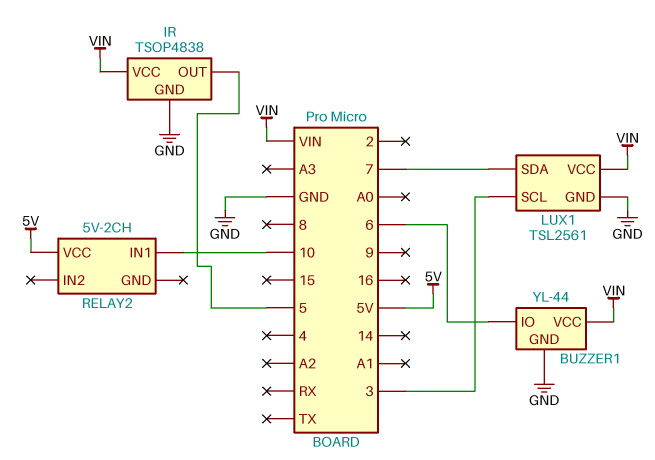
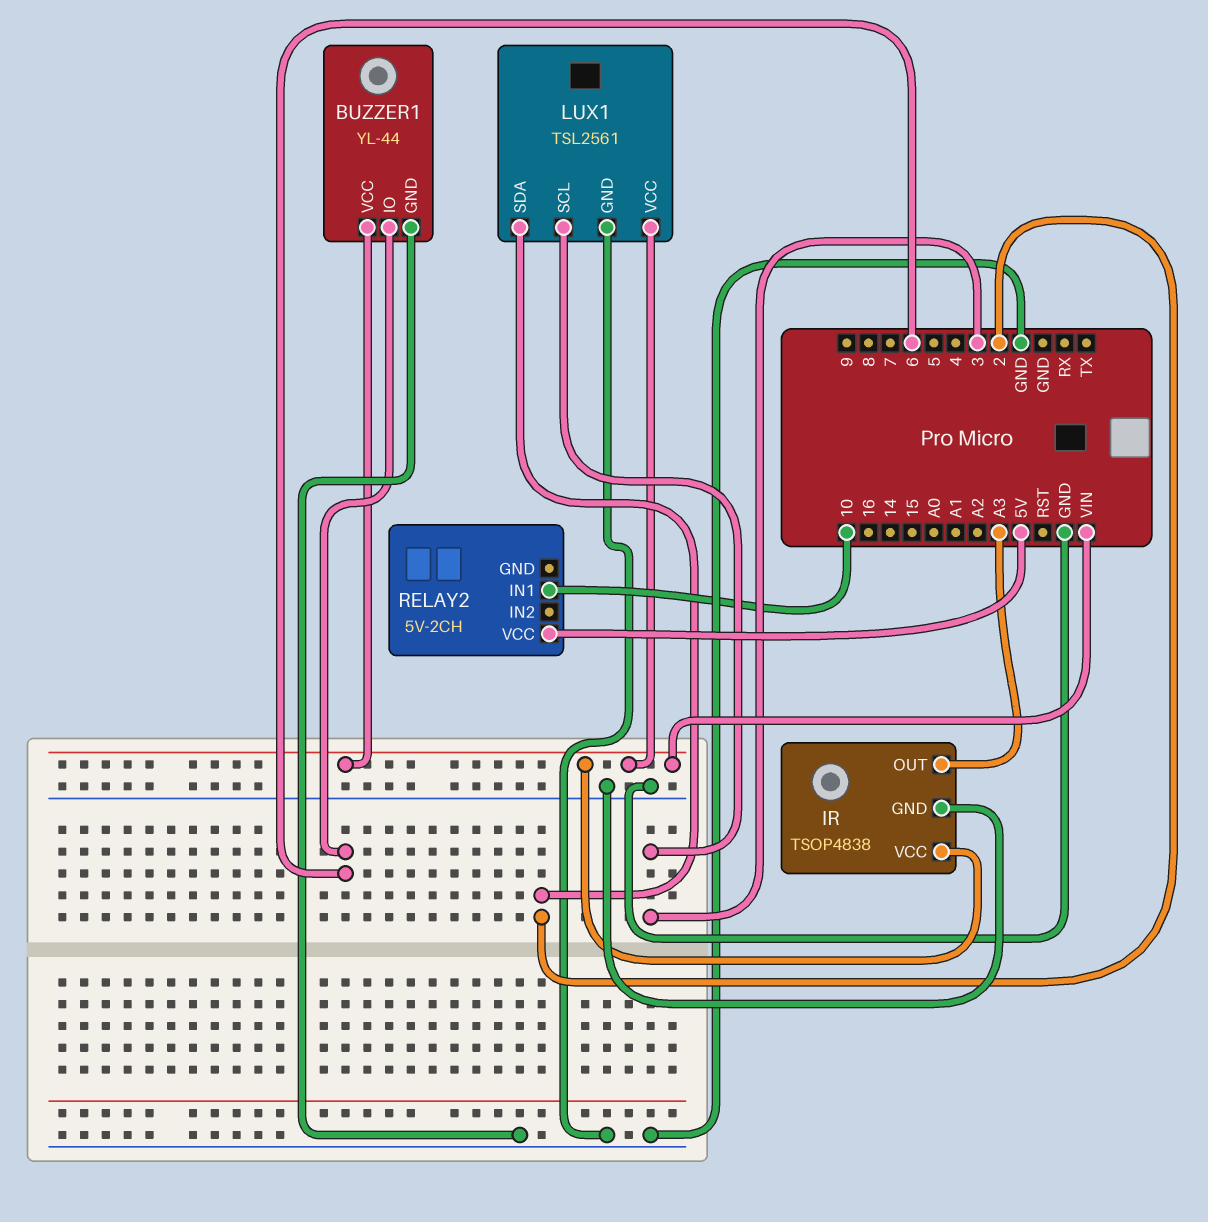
IR pin OUT: 5 -> A3
LUX1 pin SDA: 7 -> 2

